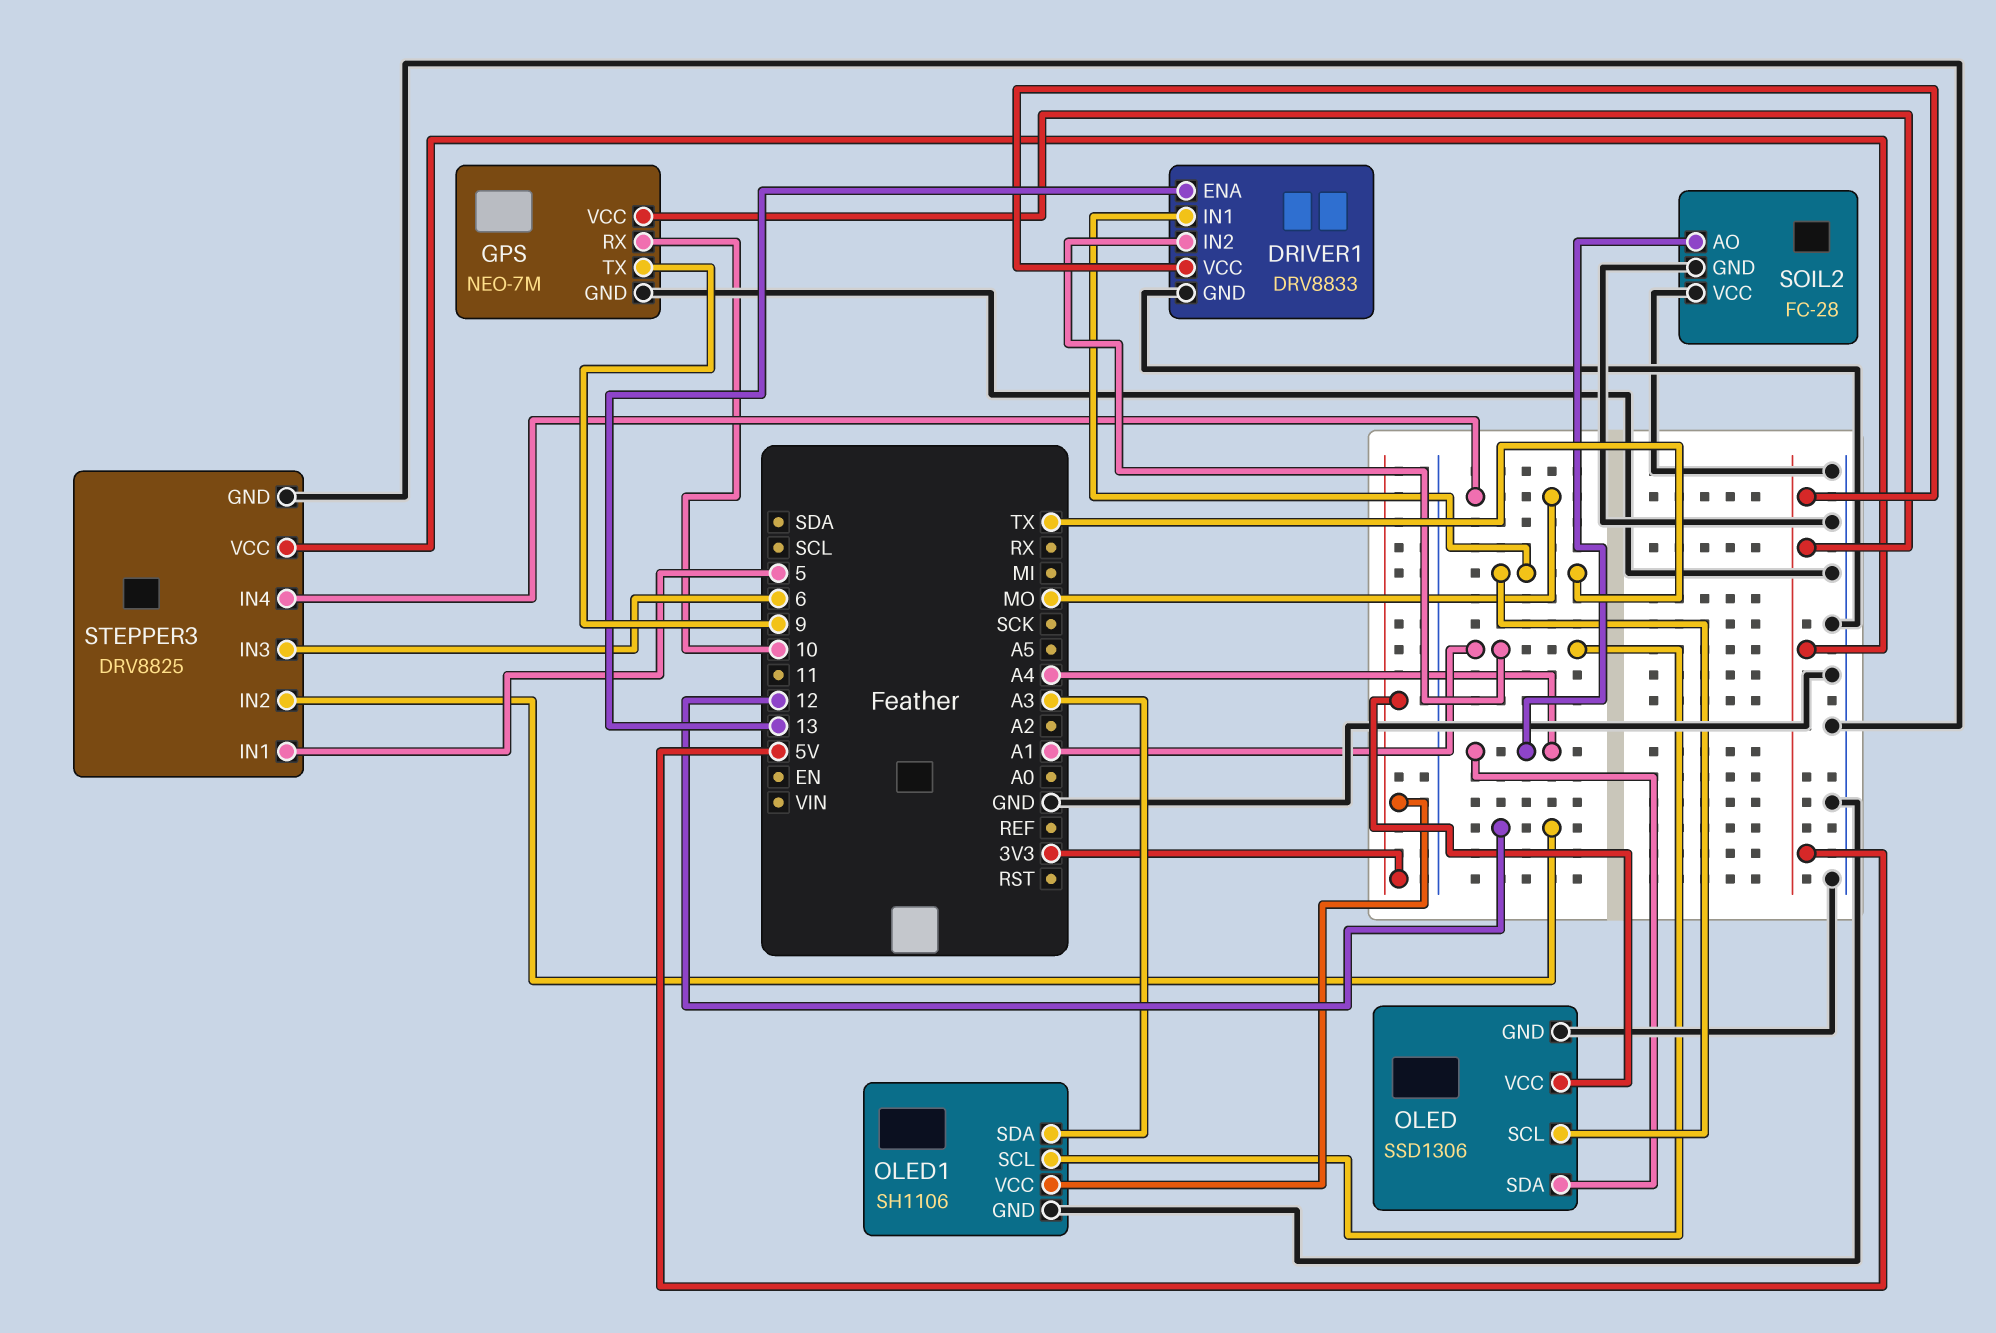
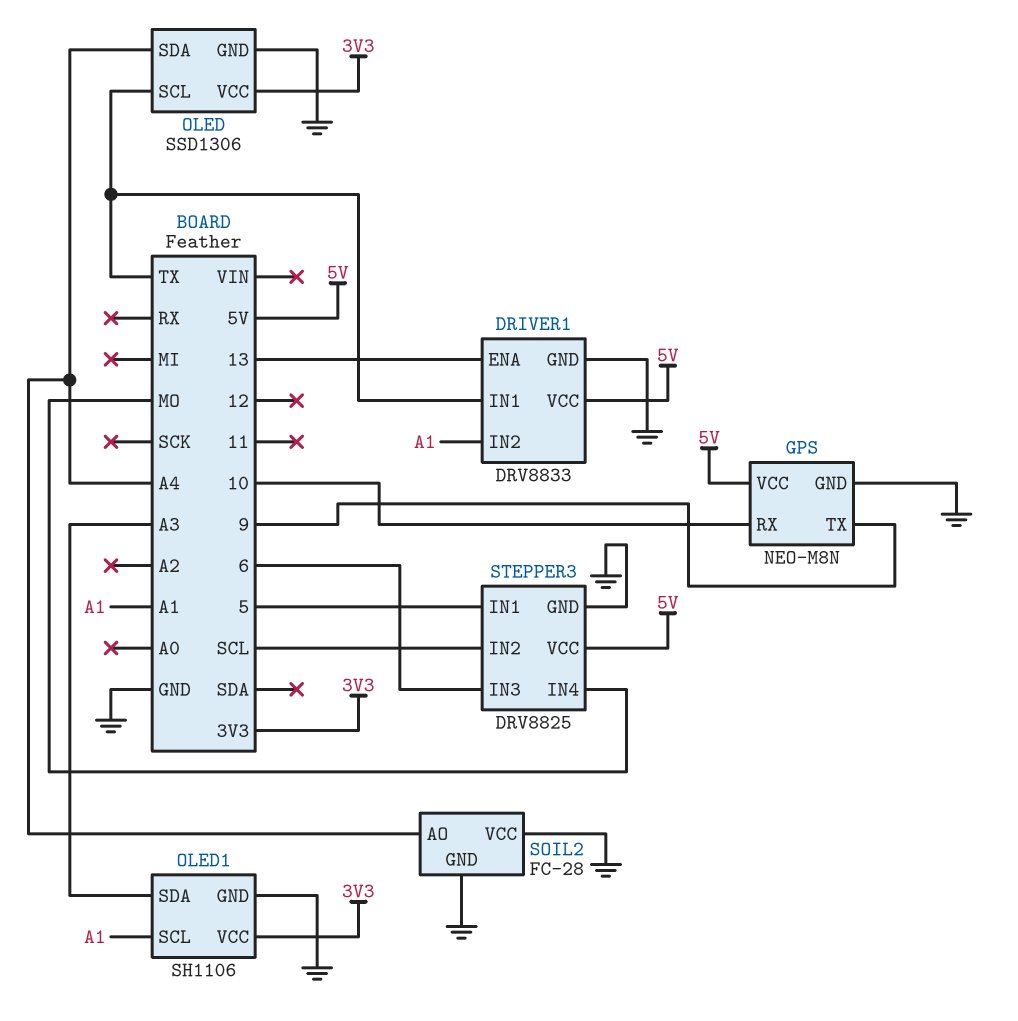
GPS: NEO-7M -> NEO-M8N
STEPPER3 pin IN2: 12 -> SCL

